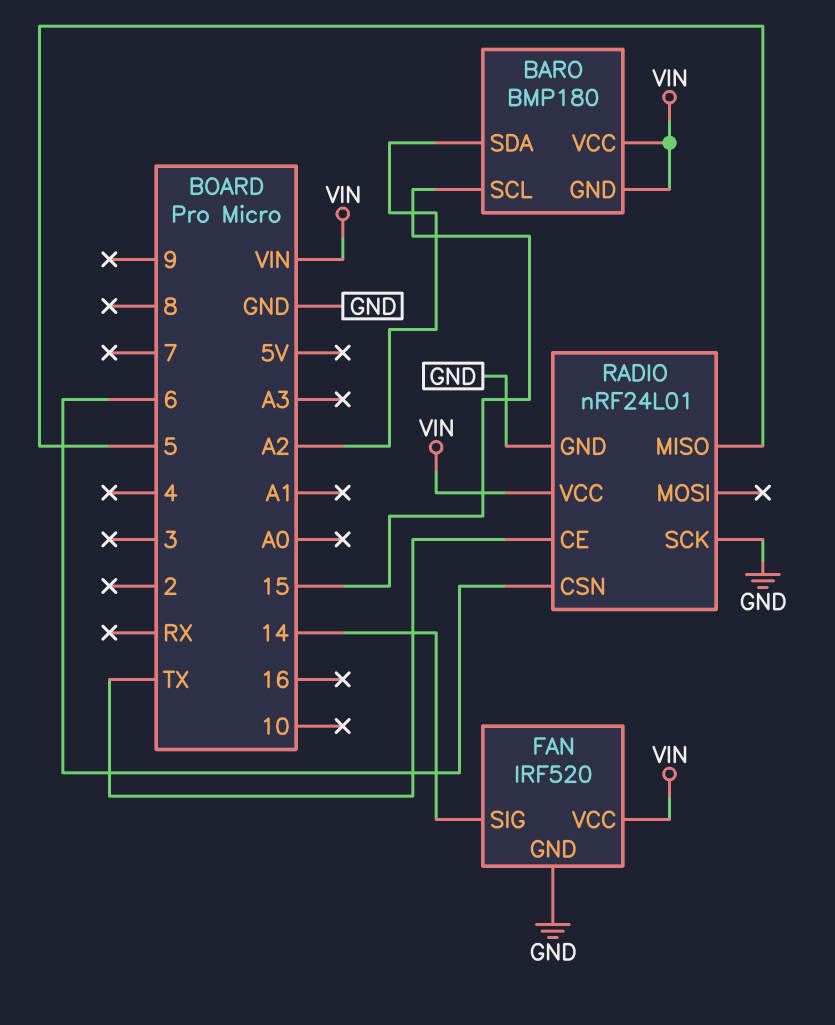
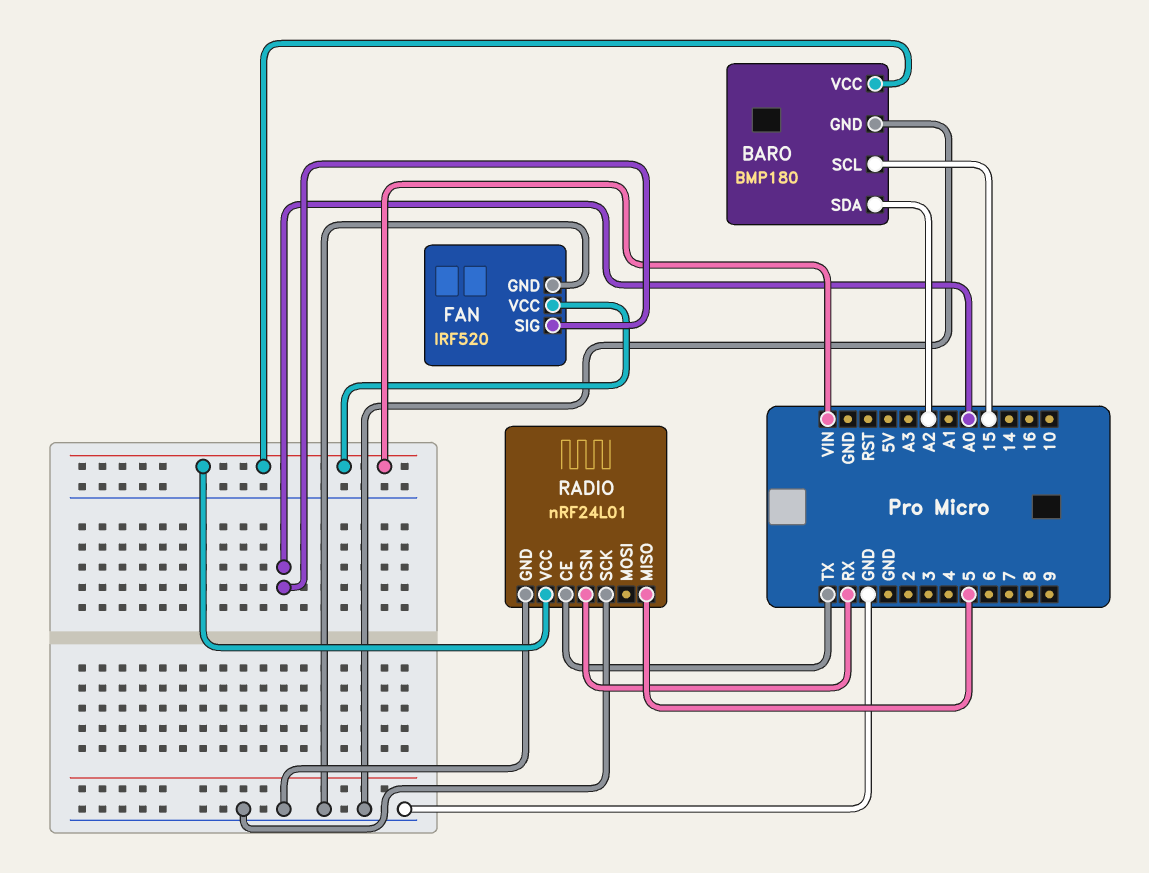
BARO pin GND: VIN -> GND
FAN pin SIG: 14 -> A0
RADIO pin CSN: 6 -> RX

